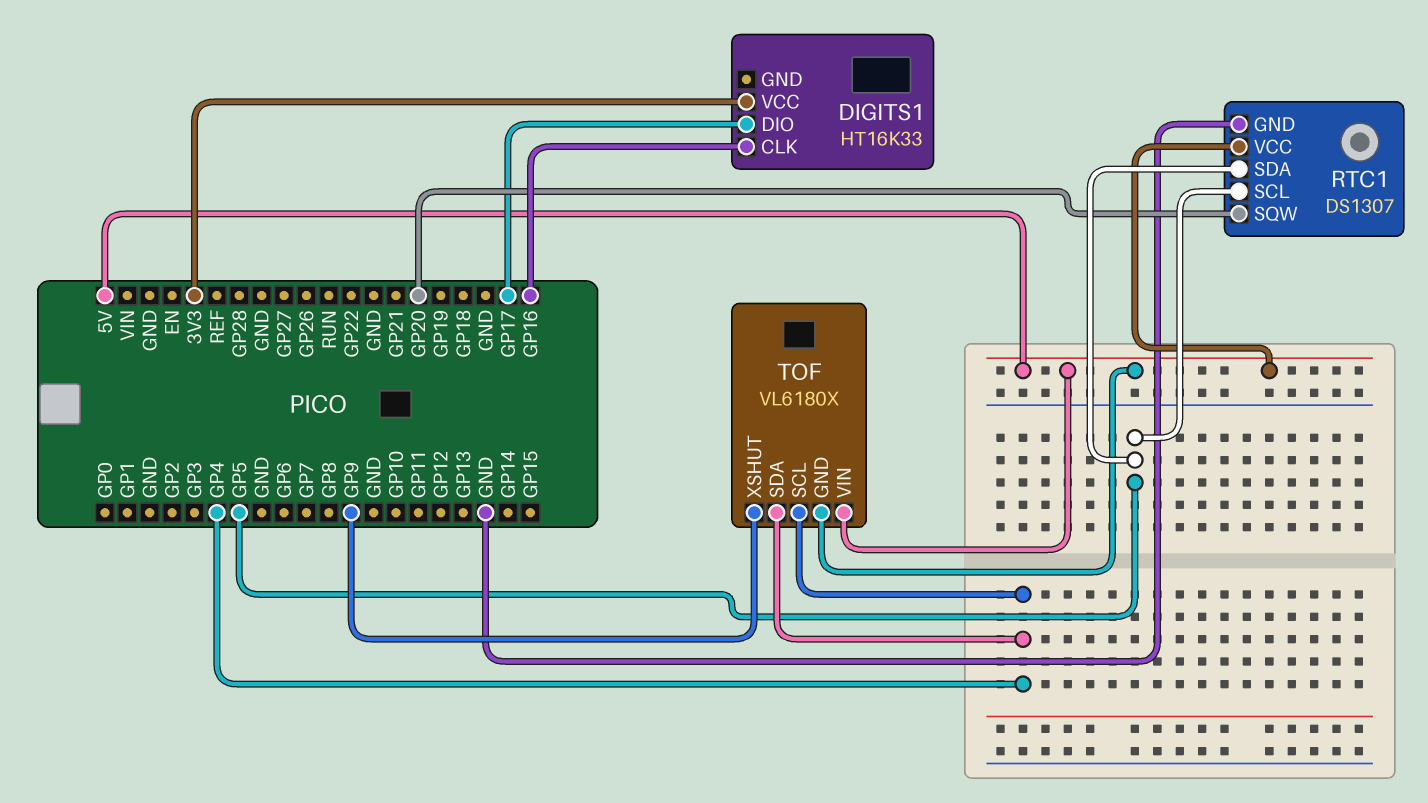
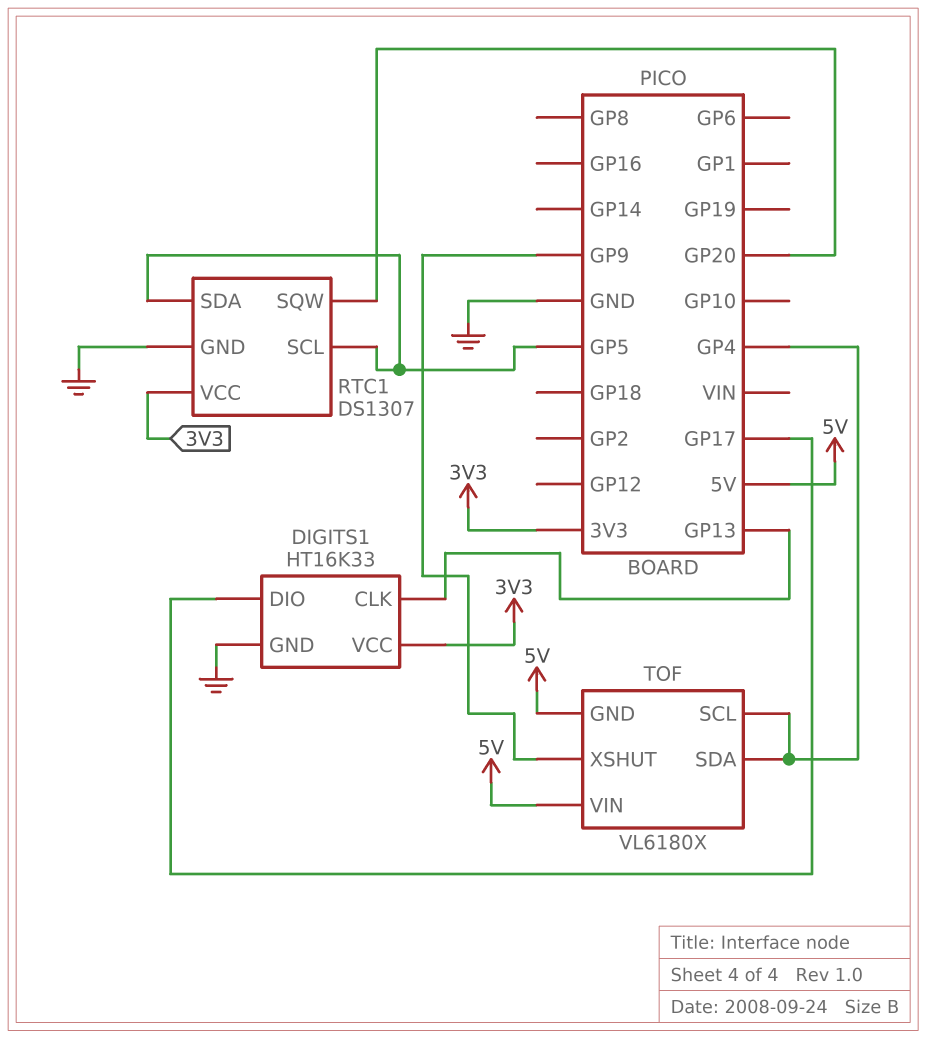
DIGITS1 pin CLK: GP16 -> GP13
DIGITS1 pin GND: none -> GND
RTC1 pin VCC: 5V -> 3V3

